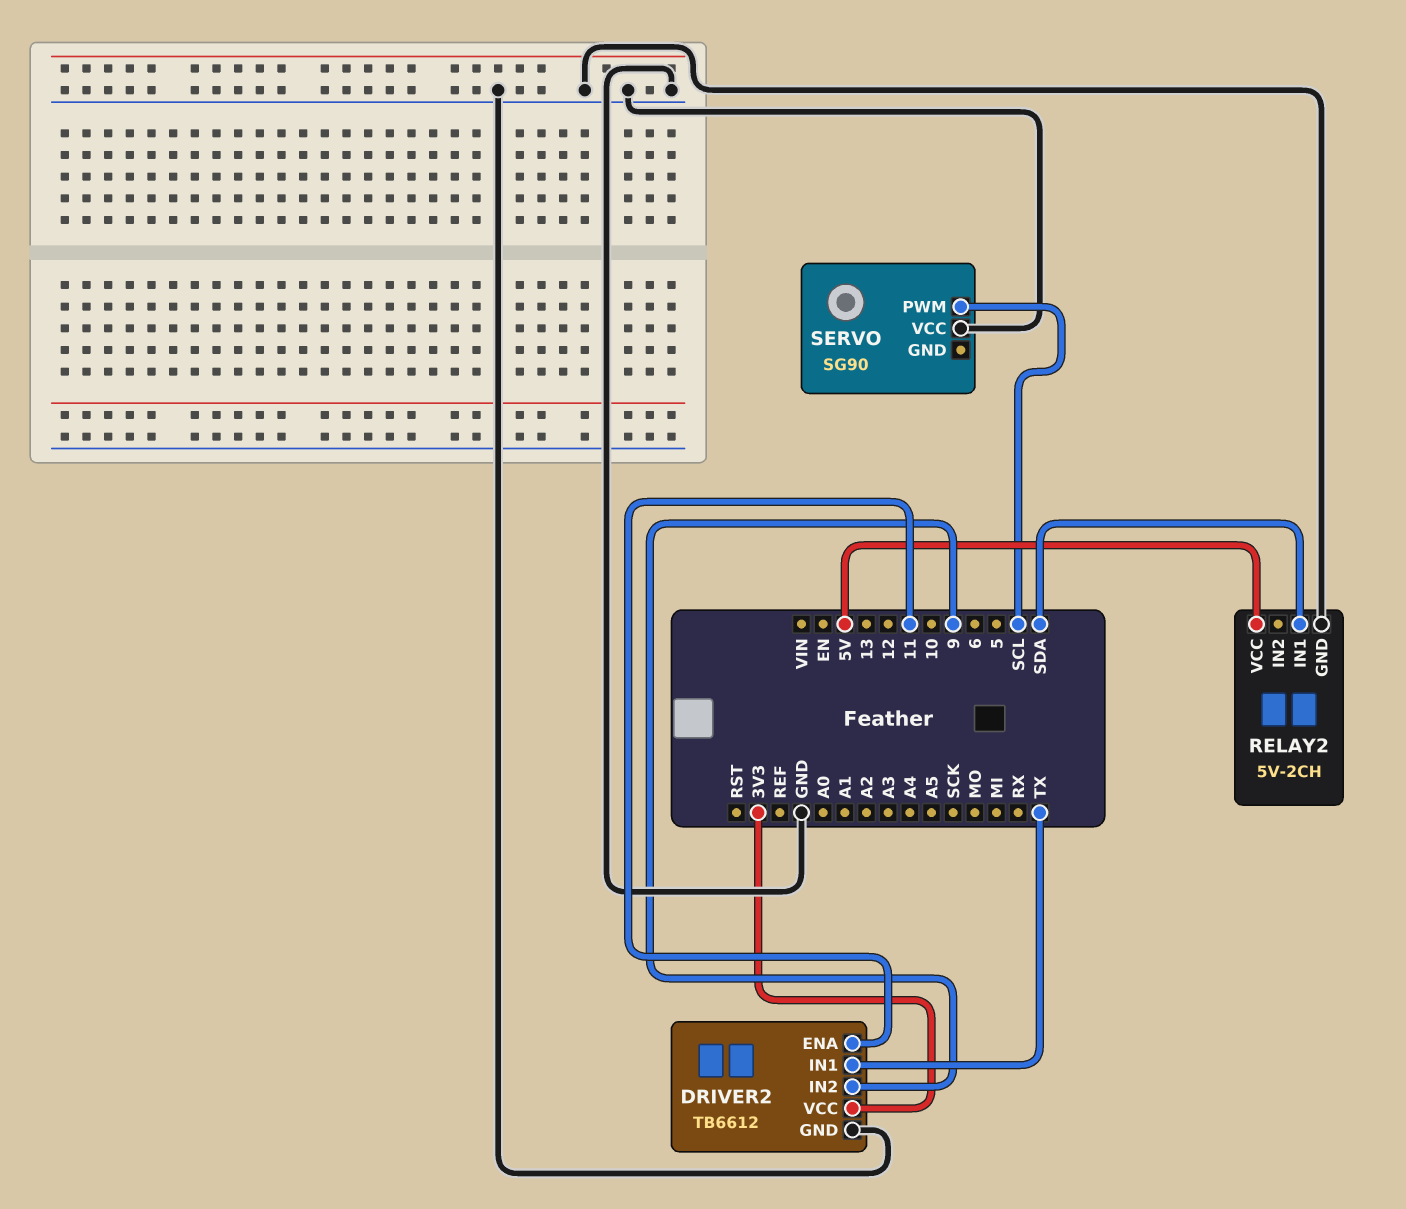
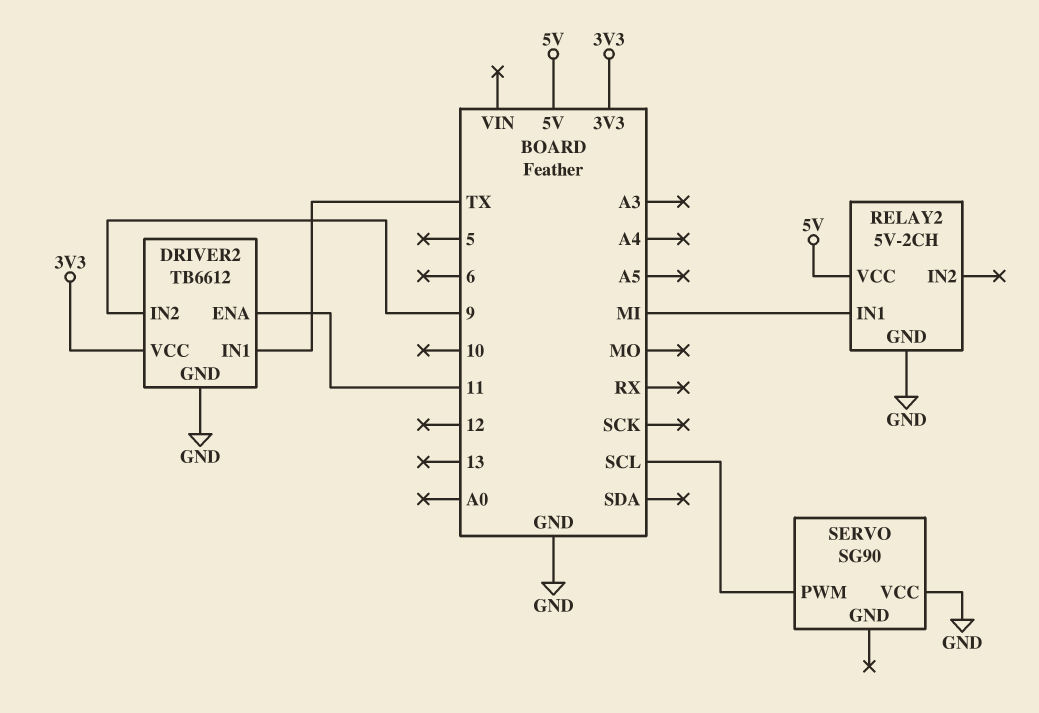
RELAY2 pin IN1: SDA -> MI

